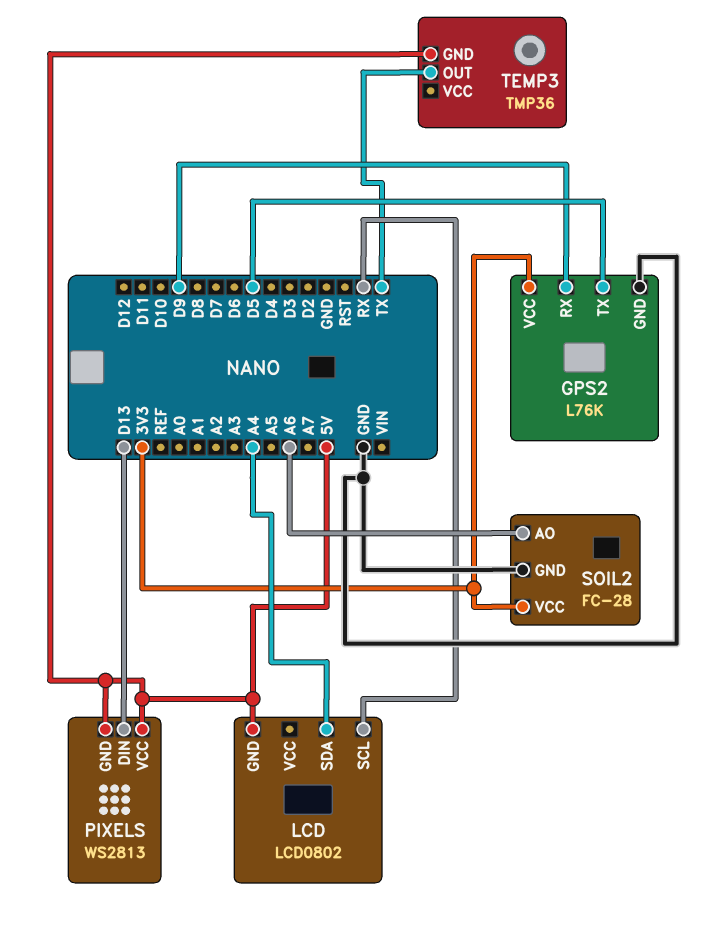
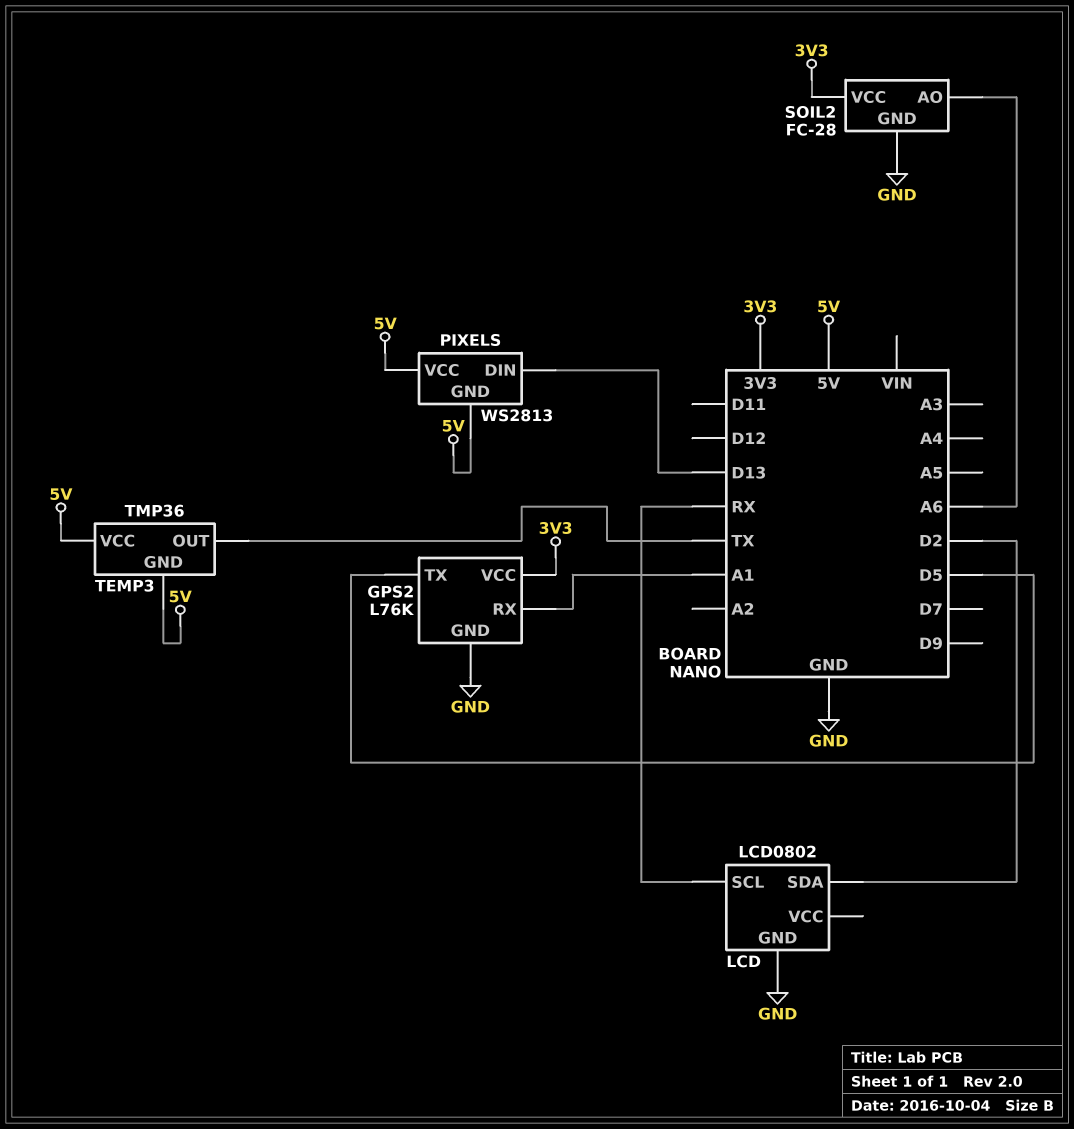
GPS2 pin RX: D9 -> A1
LCD pin GND: 5V -> GND
LCD pin SDA: A4 -> D2
TEMP3 pin VCC: none -> 5V

